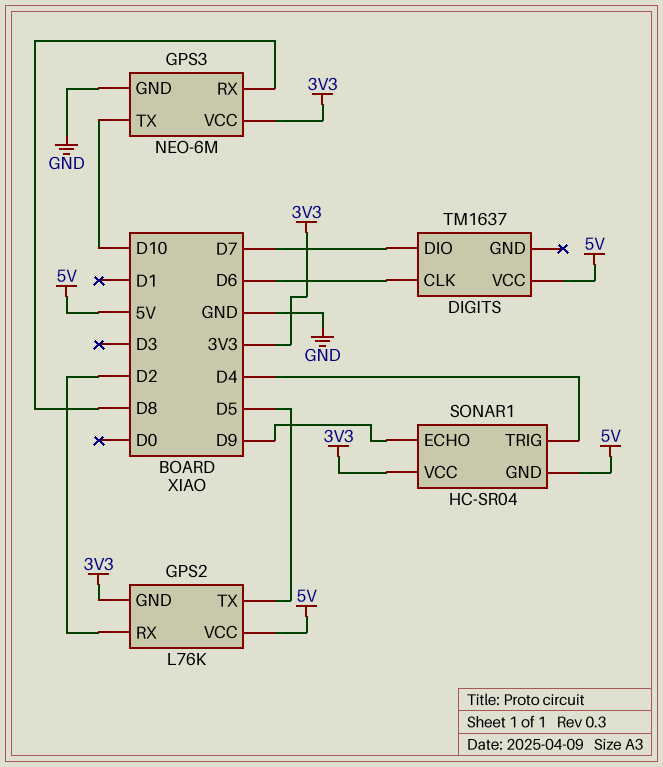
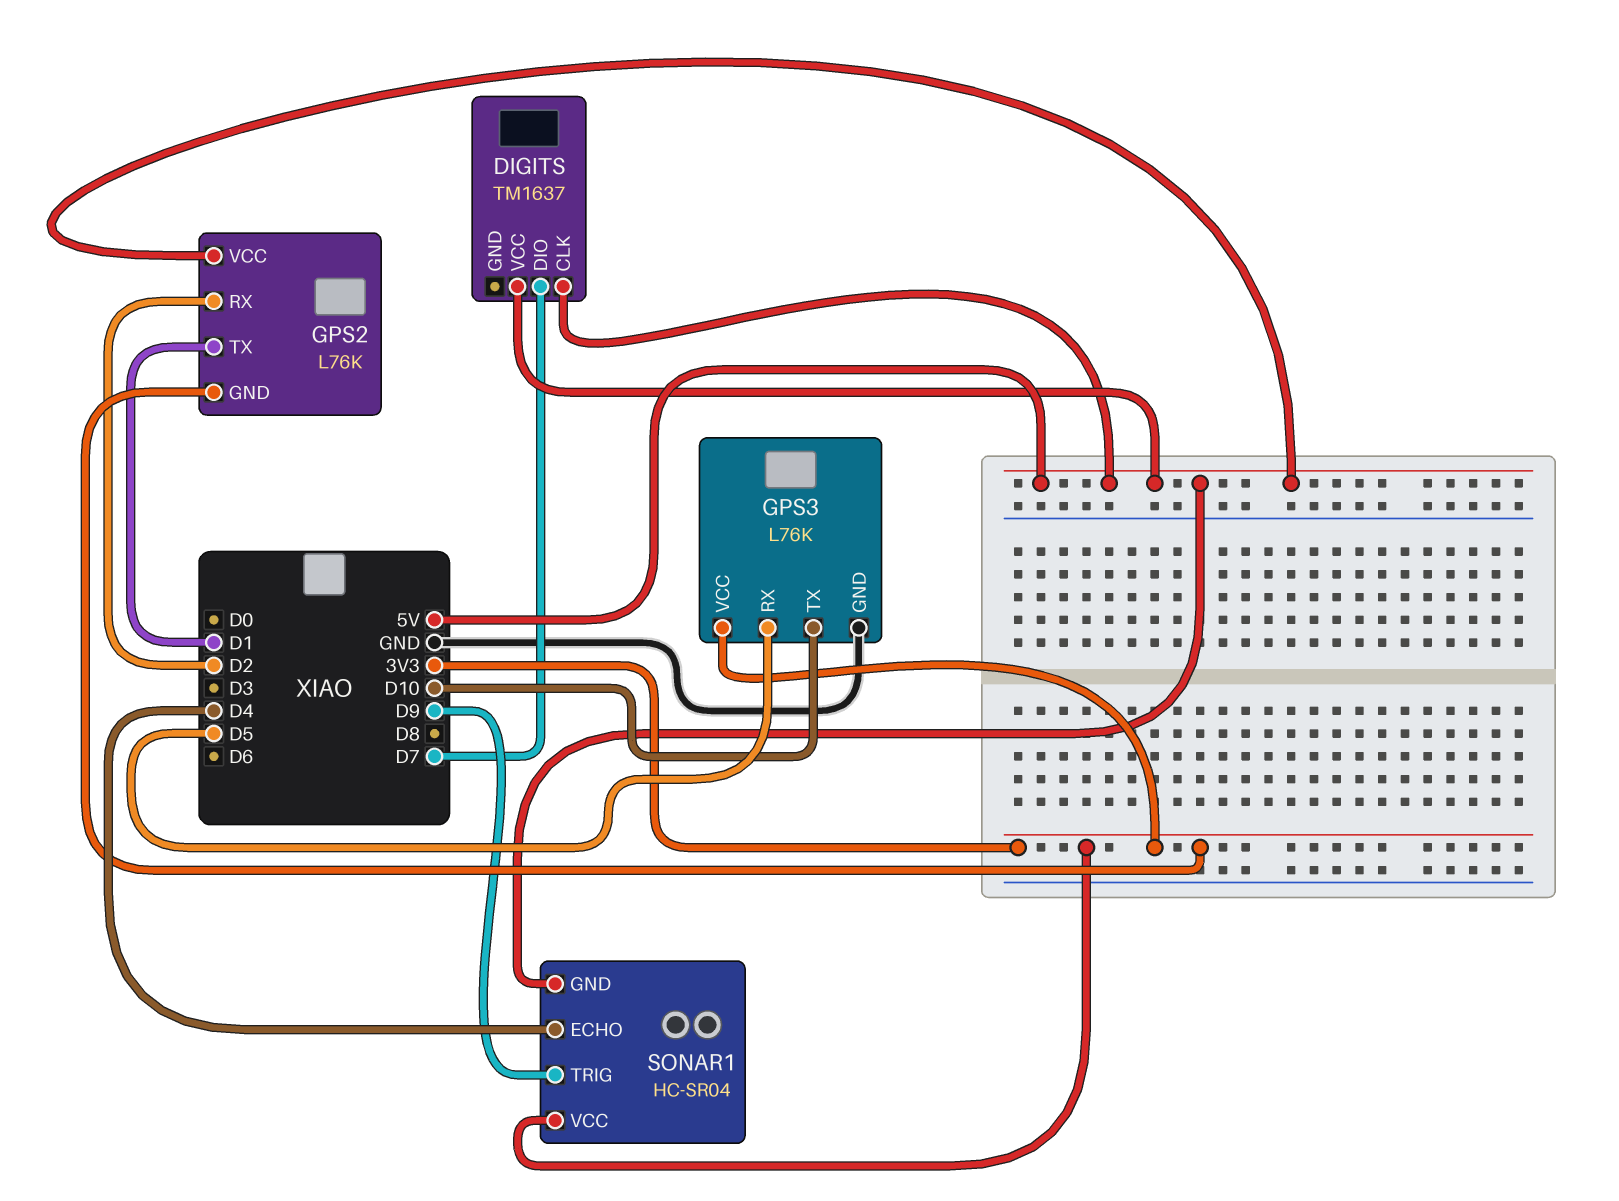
DIGITS pin CLK: D6 -> 5V
GPS2 pin TX: D5 -> D1
GPS3: NEO-6M -> L76K
GPS3 pin RX: D8 -> D5
SONAR1 pin ECHO: D9 -> D4
SONAR1 pin TRIG: D4 -> D9

